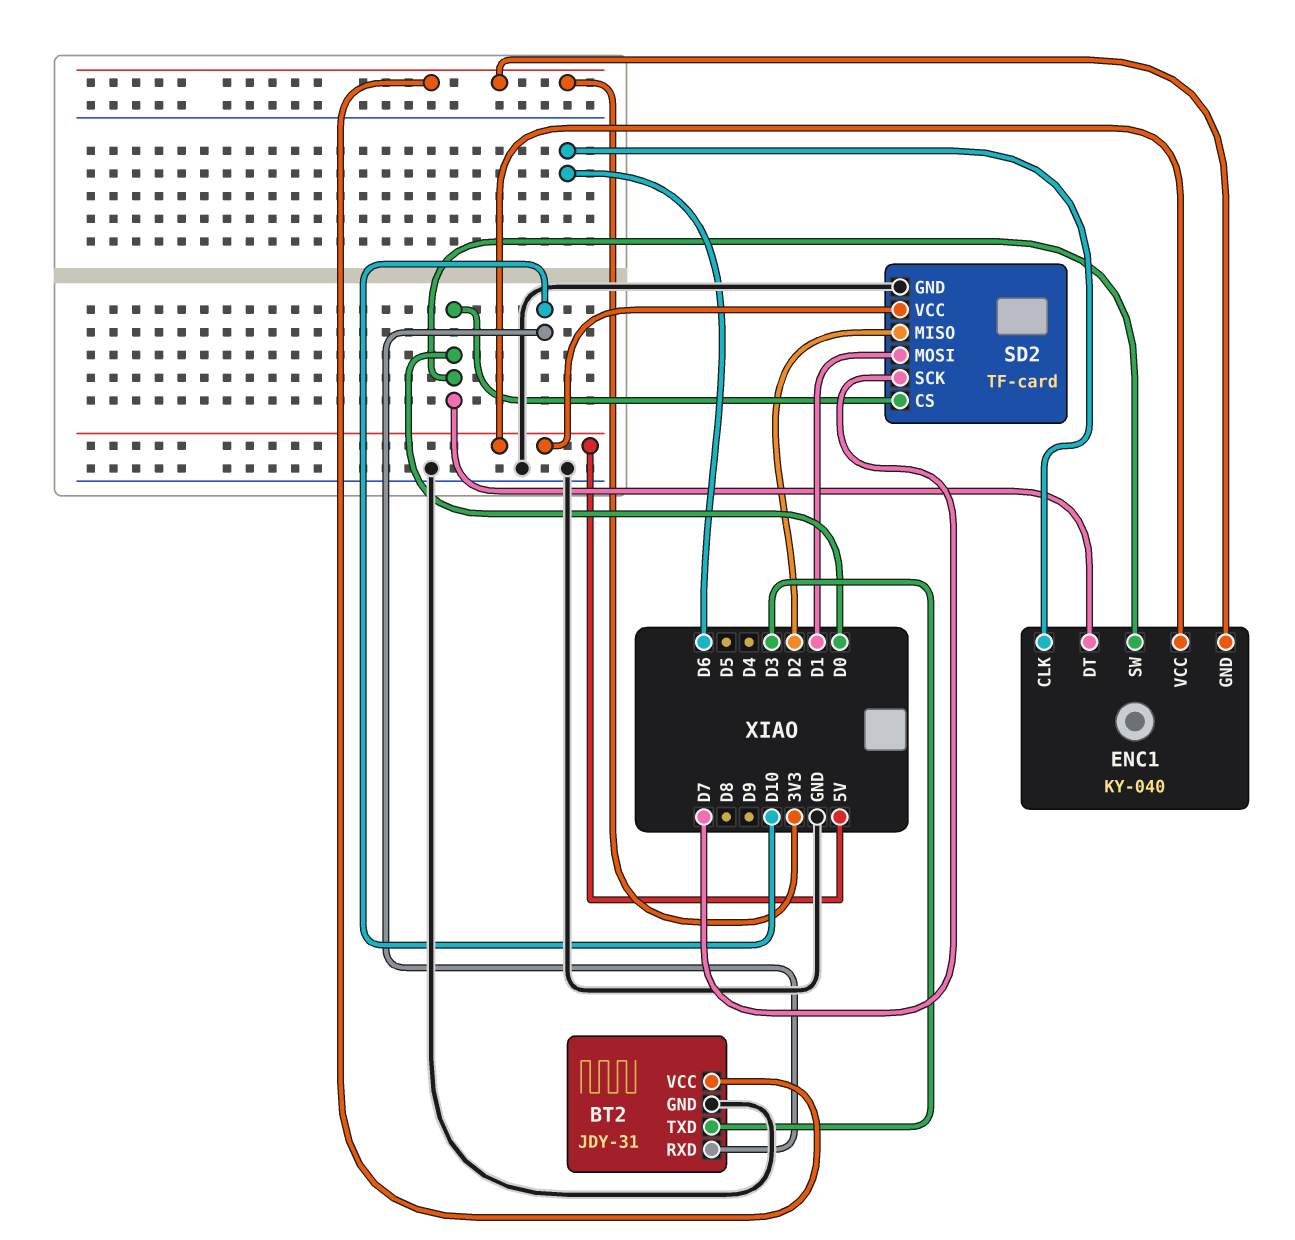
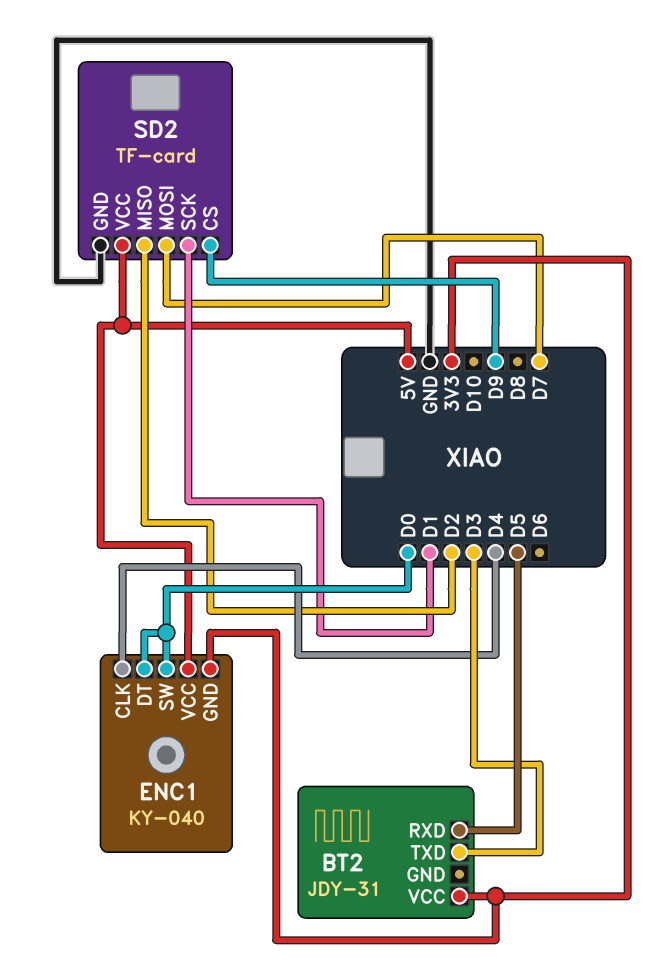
BT2 pin GND: GND -> none
BT2 pin RXD: D10 -> D5
ENC1 pin CLK: D6 -> D4
SD2 pin CS: D0 -> D9
SD2 pin MOSI: D1 -> D7
SD2 pin SCK: D7 -> D1

